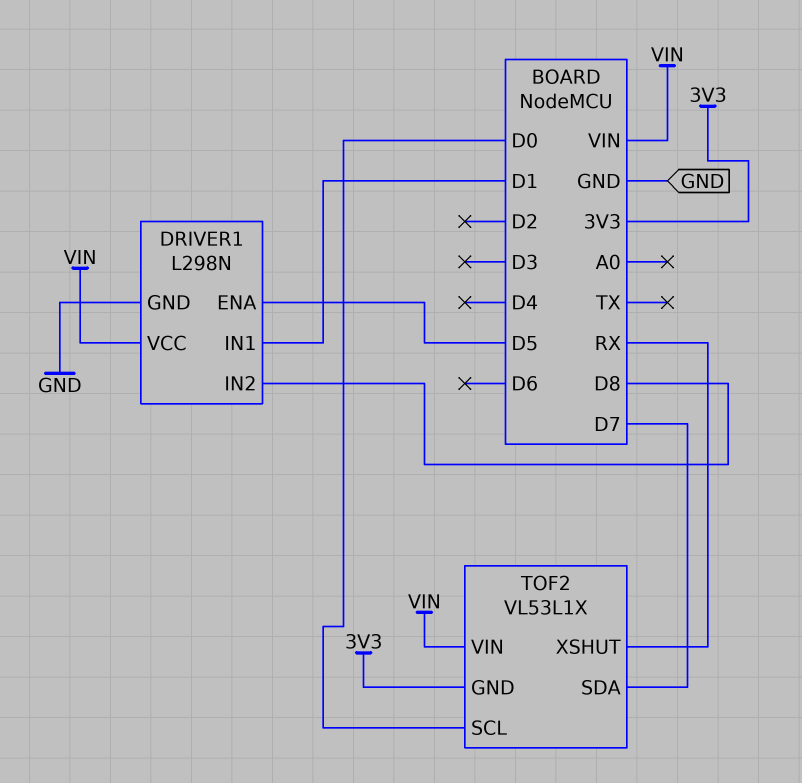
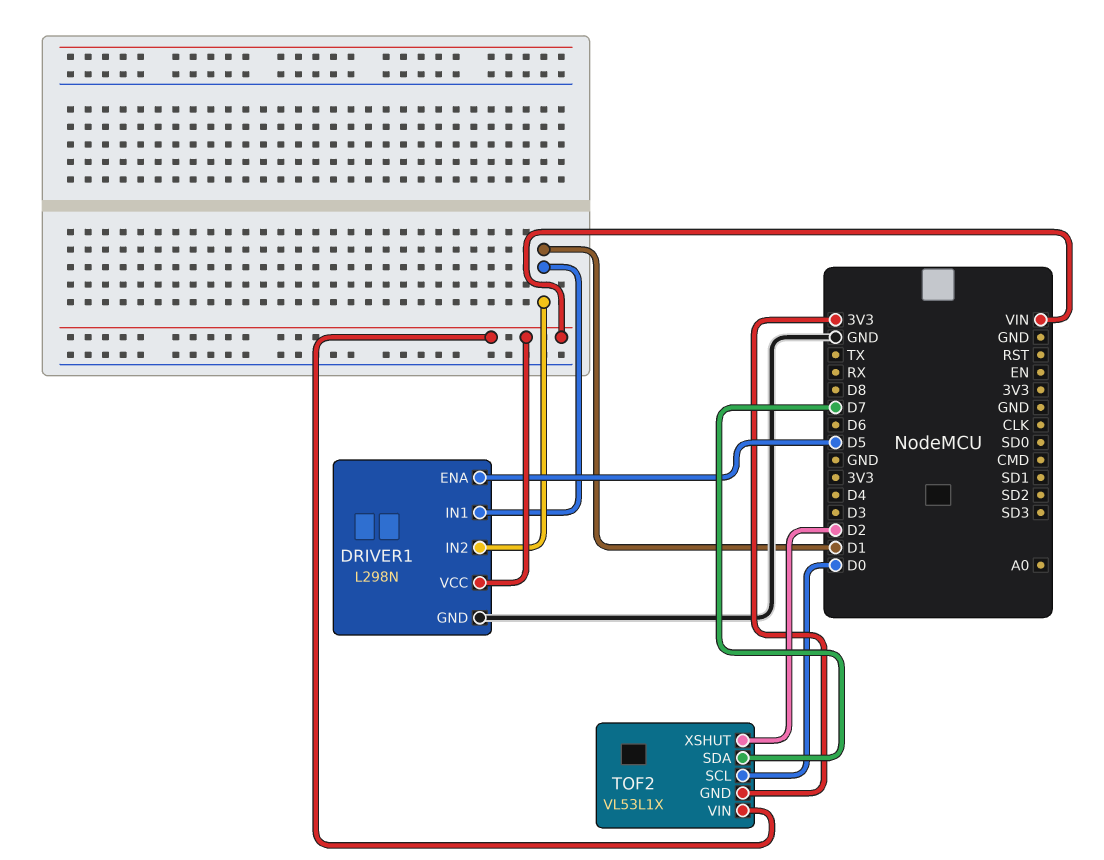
DRIVER1 pin IN2: D8 -> D1
TOF2 pin XSHUT: RX -> D2

